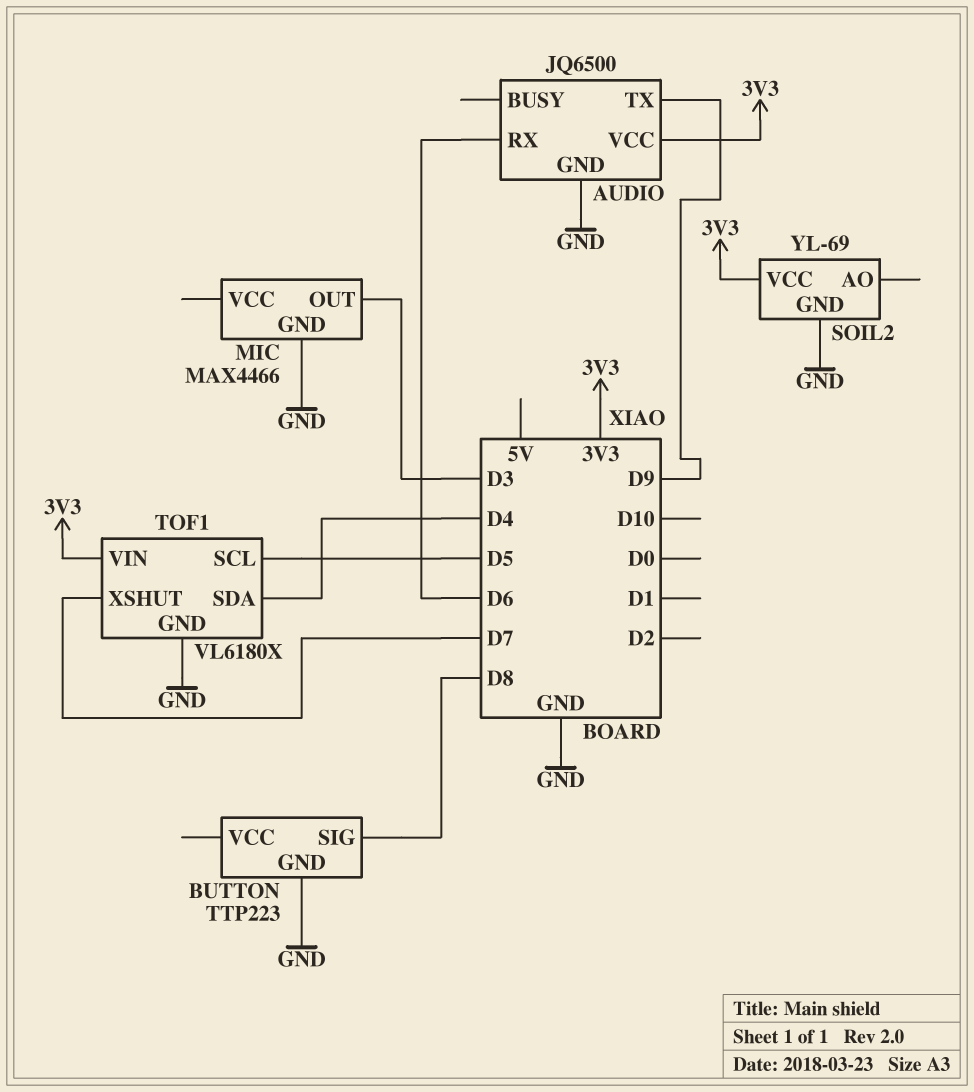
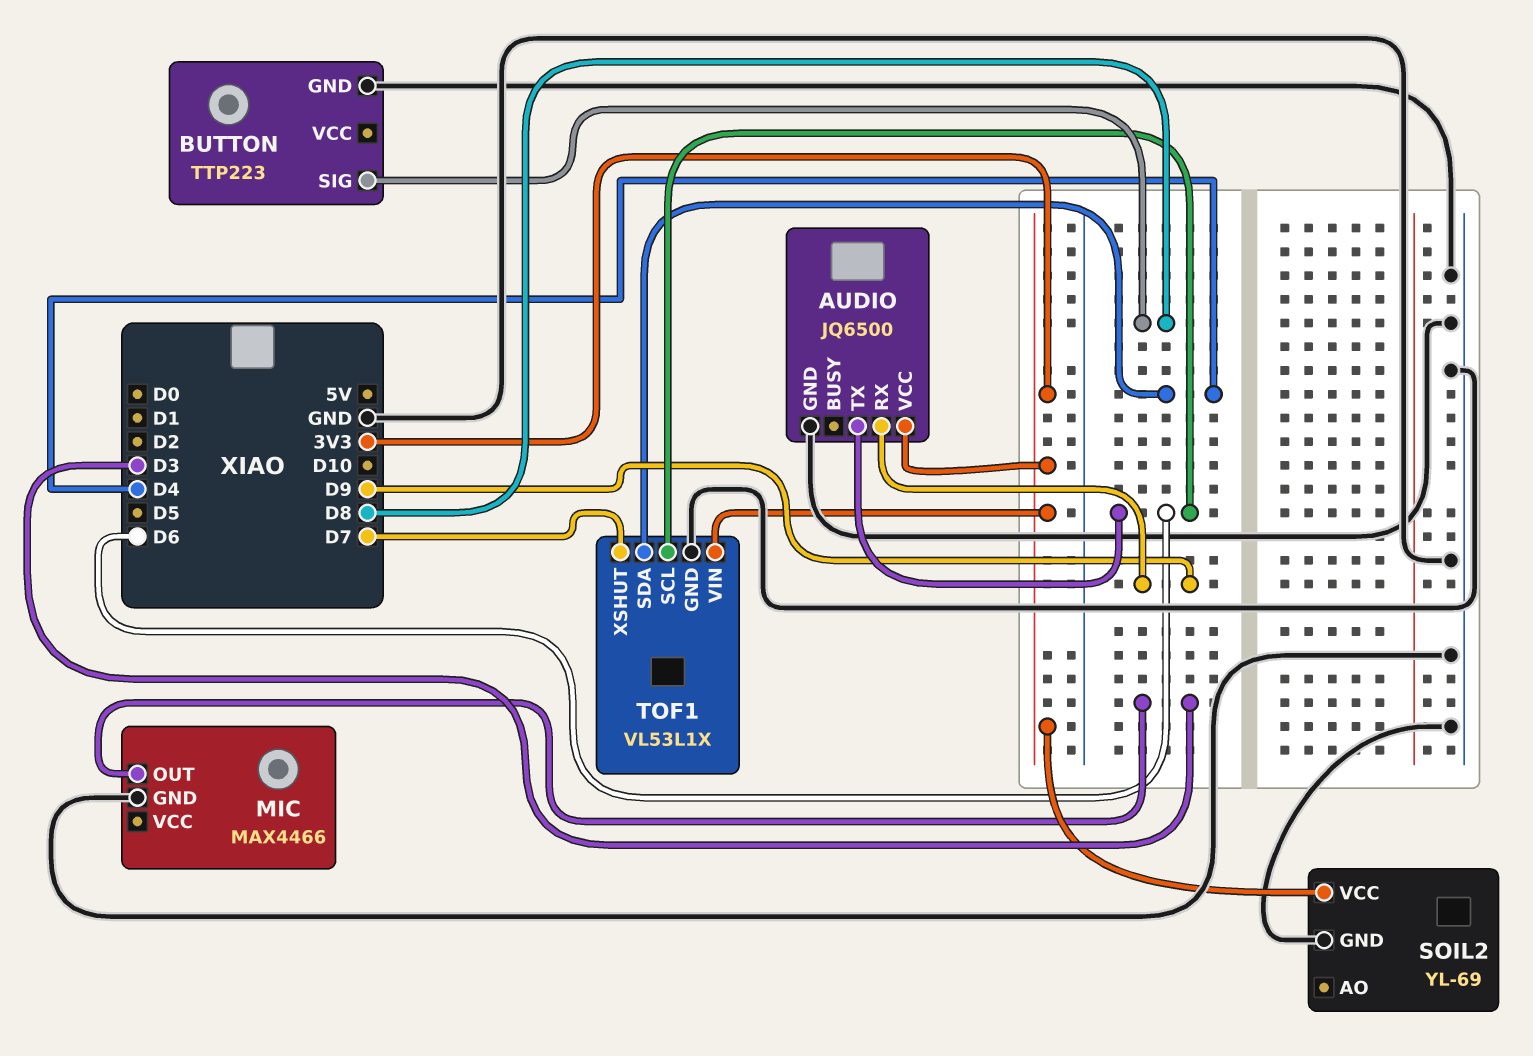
AUDIO pin RX: D6 -> D9
AUDIO pin TX: D9 -> D6
TOF1: VL6180X -> VL53L1X
TOF1 pin SCL: D5 -> D6

